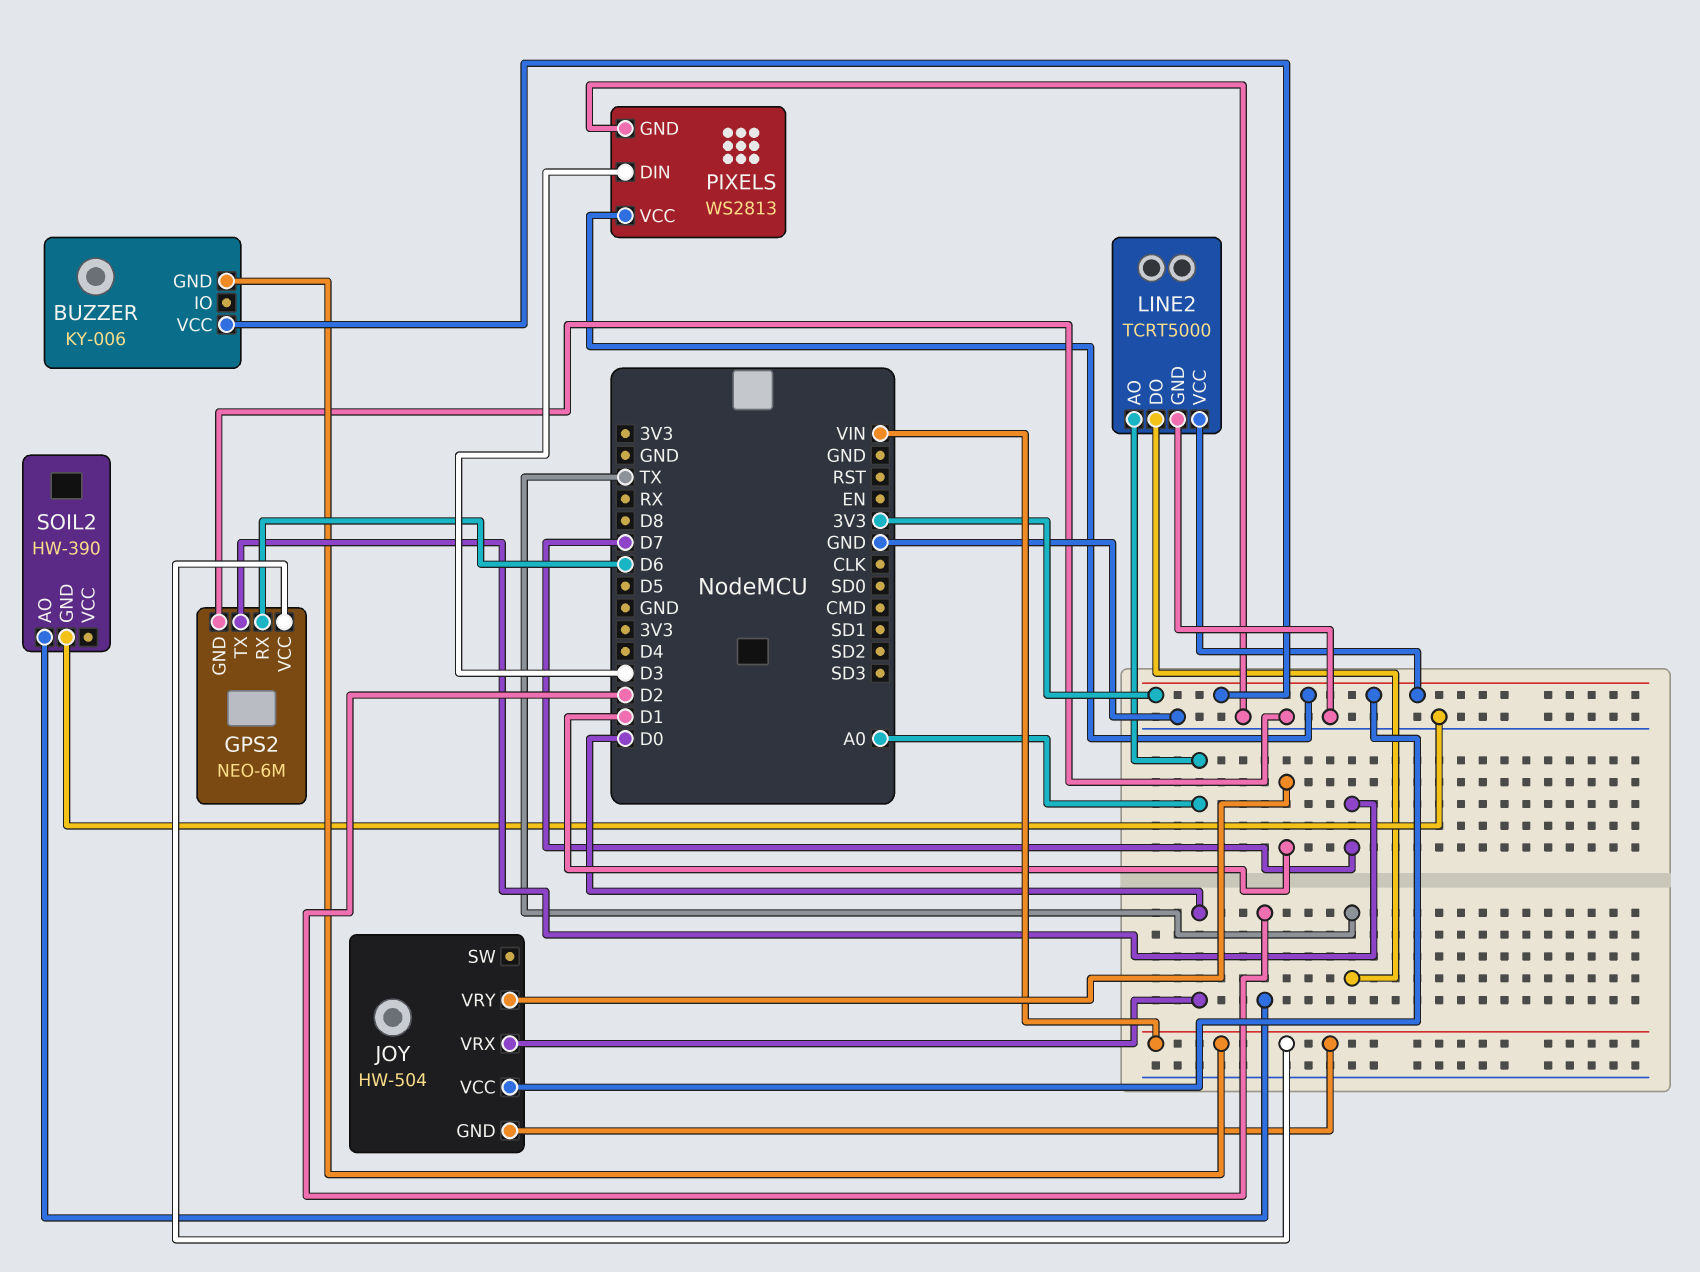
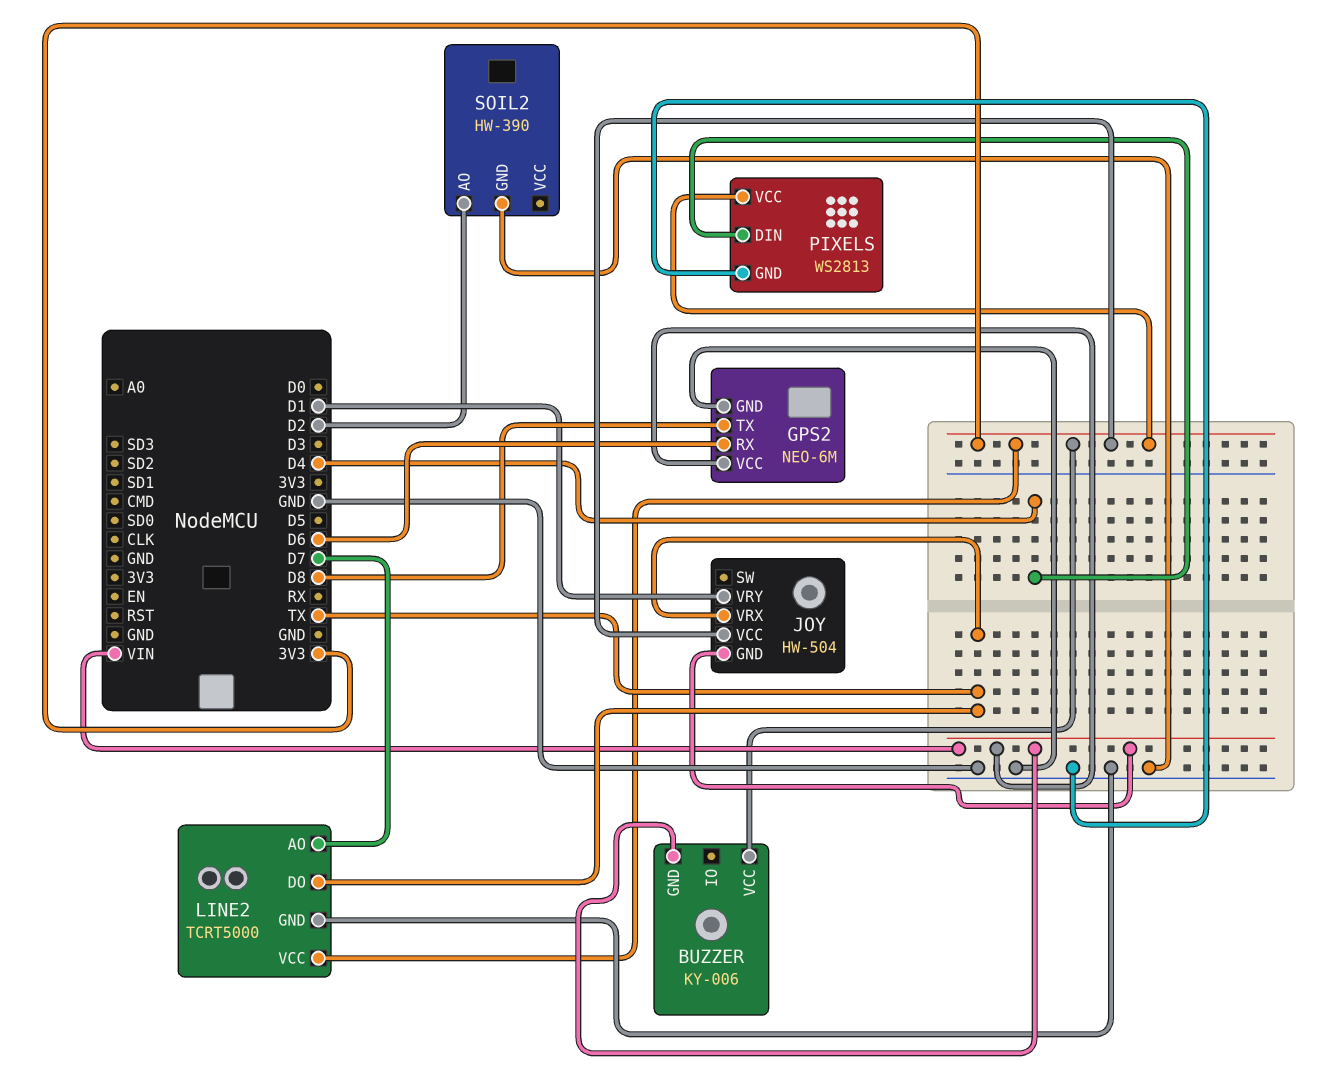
GPS2 pin TX: D7 -> D8
JOY pin VRX: D0 -> TX
LINE2 pin AO: A0 -> D7
PIXELS pin DIN: D3 -> D4

